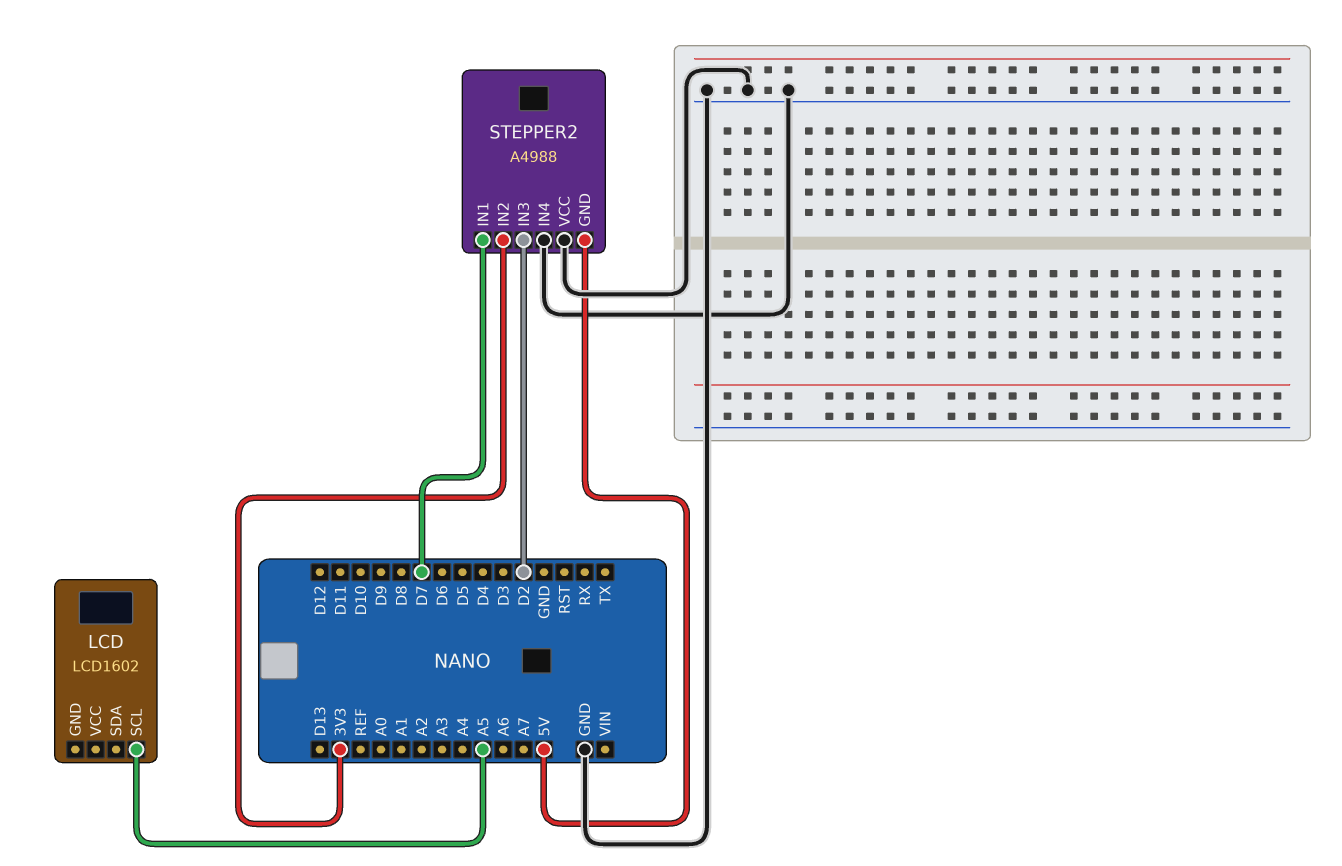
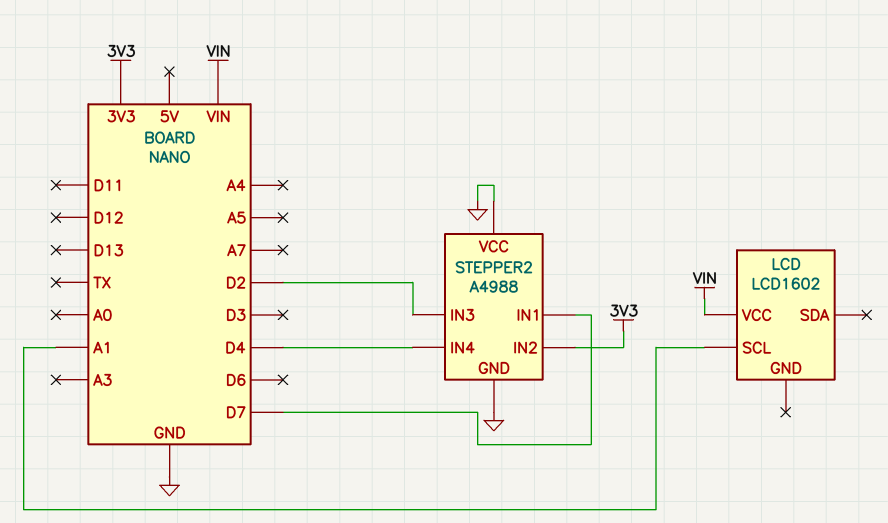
LCD pin SCL: A5 -> A1
LCD pin VCC: none -> VIN
STEPPER2 pin GND: 5V -> GND
STEPPER2 pin IN4: GND -> D4

